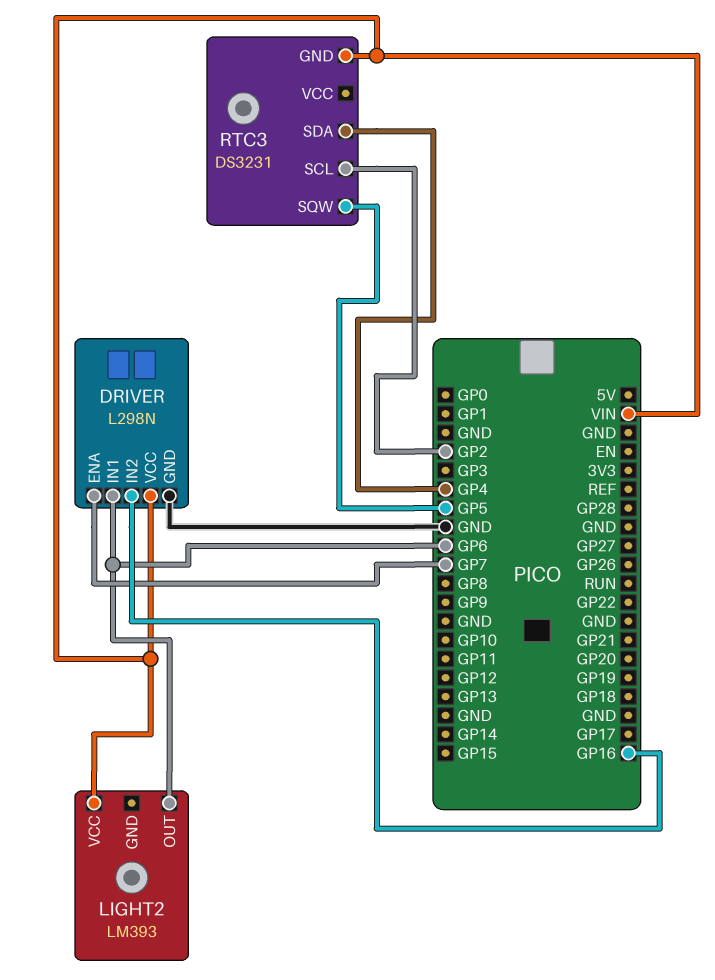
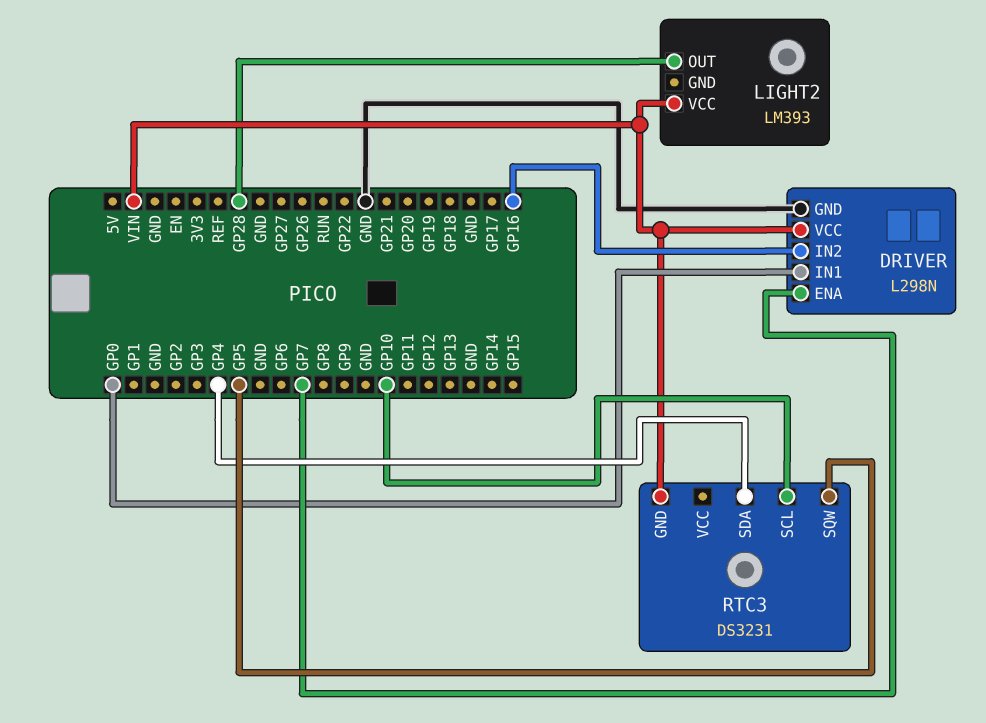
DRIVER pin IN1: GP6 -> GP0
LIGHT2 pin OUT: GP6 -> GP28
RTC3 pin SCL: GP2 -> GP10

